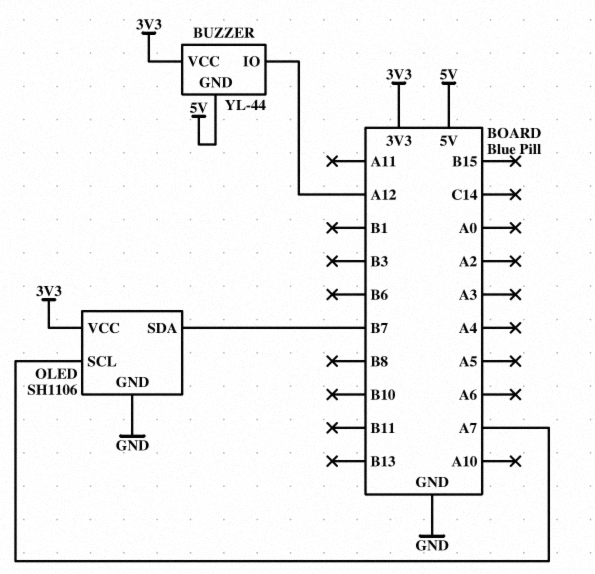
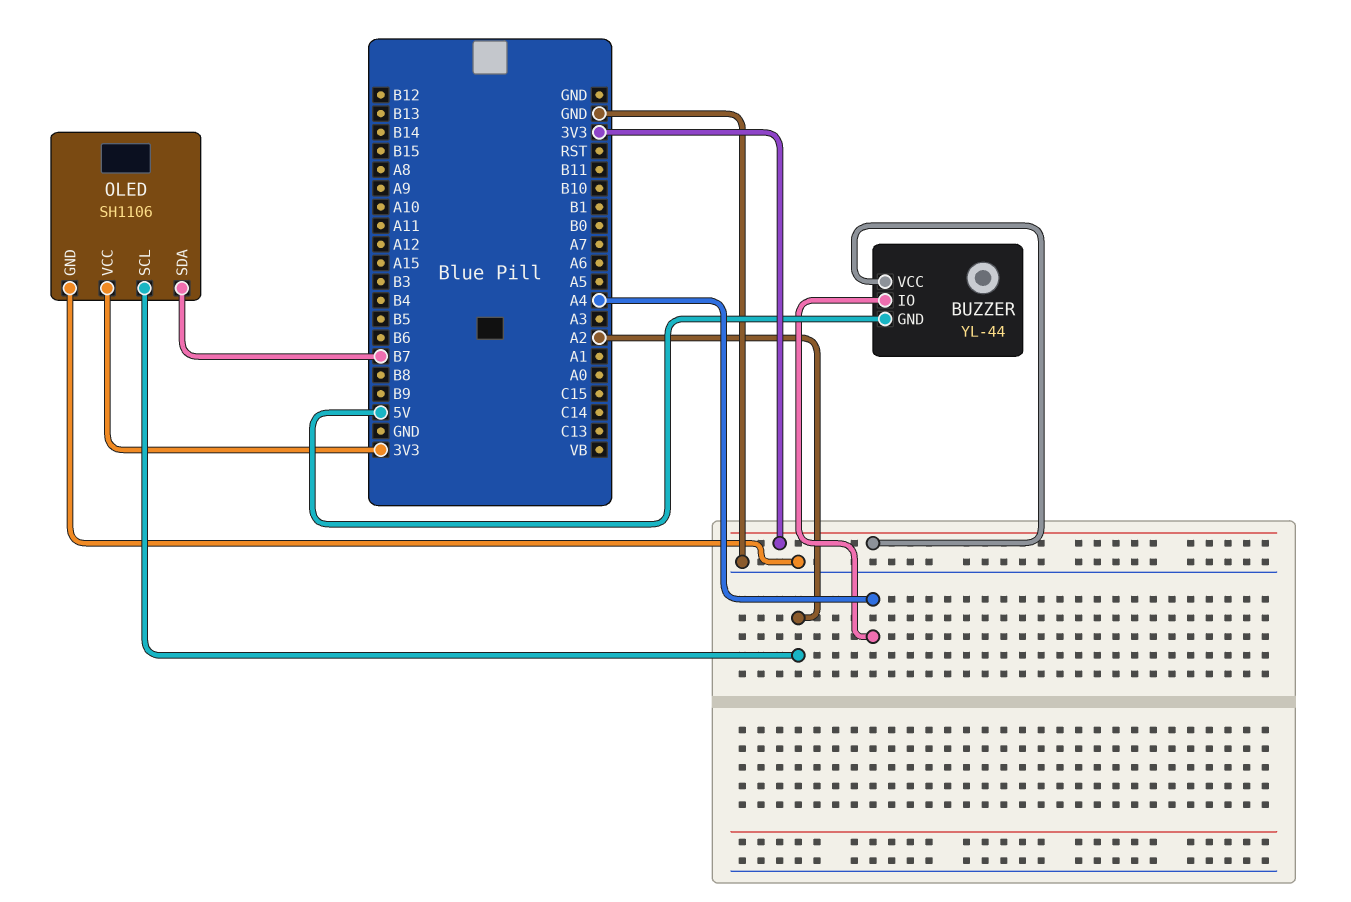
BUZZER pin IO: A12 -> A4
OLED pin SCL: A7 -> A2

